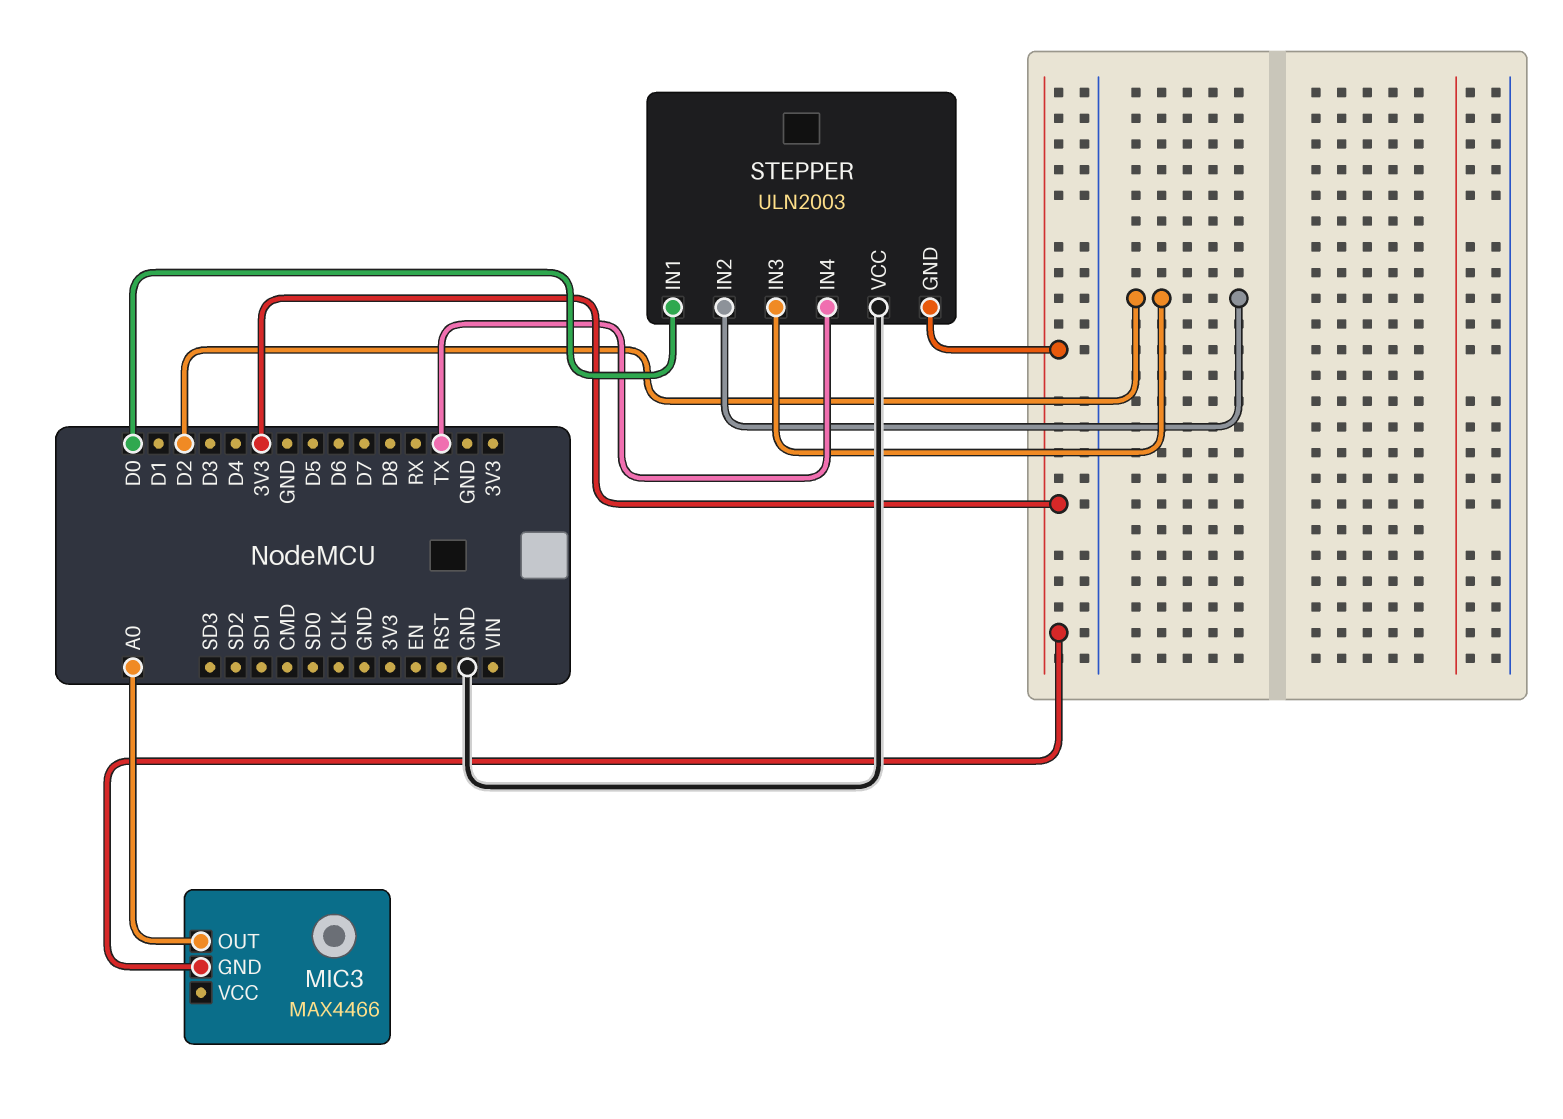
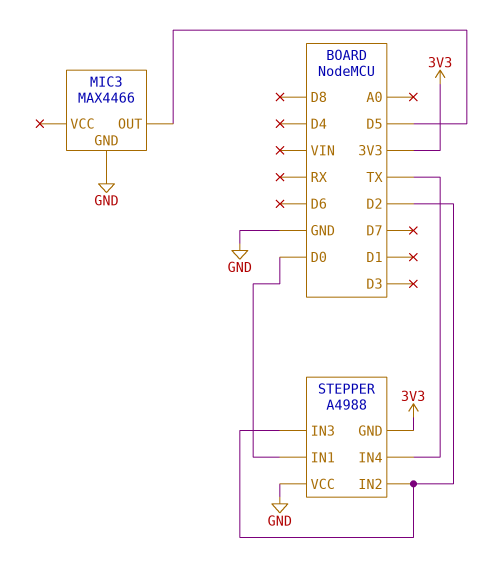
MIC3 pin GND: 3V3 -> GND
MIC3 pin OUT: A0 -> D5
STEPPER: ULN2003 -> A4988

